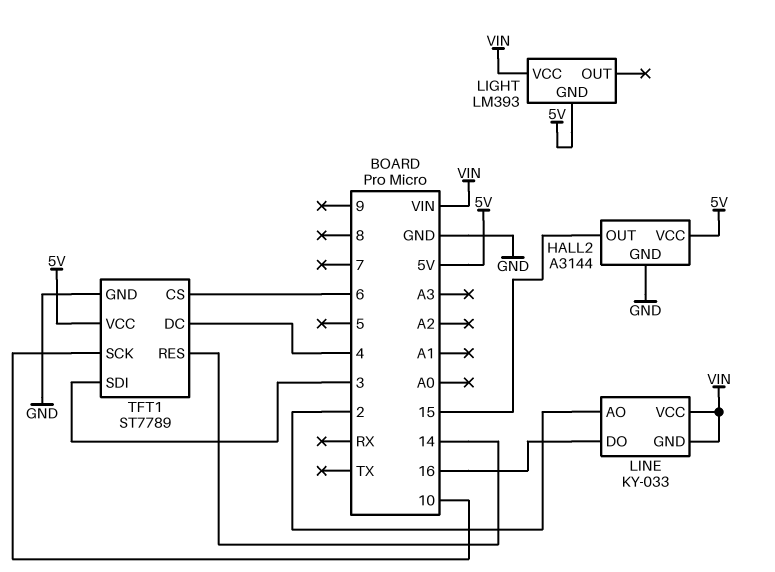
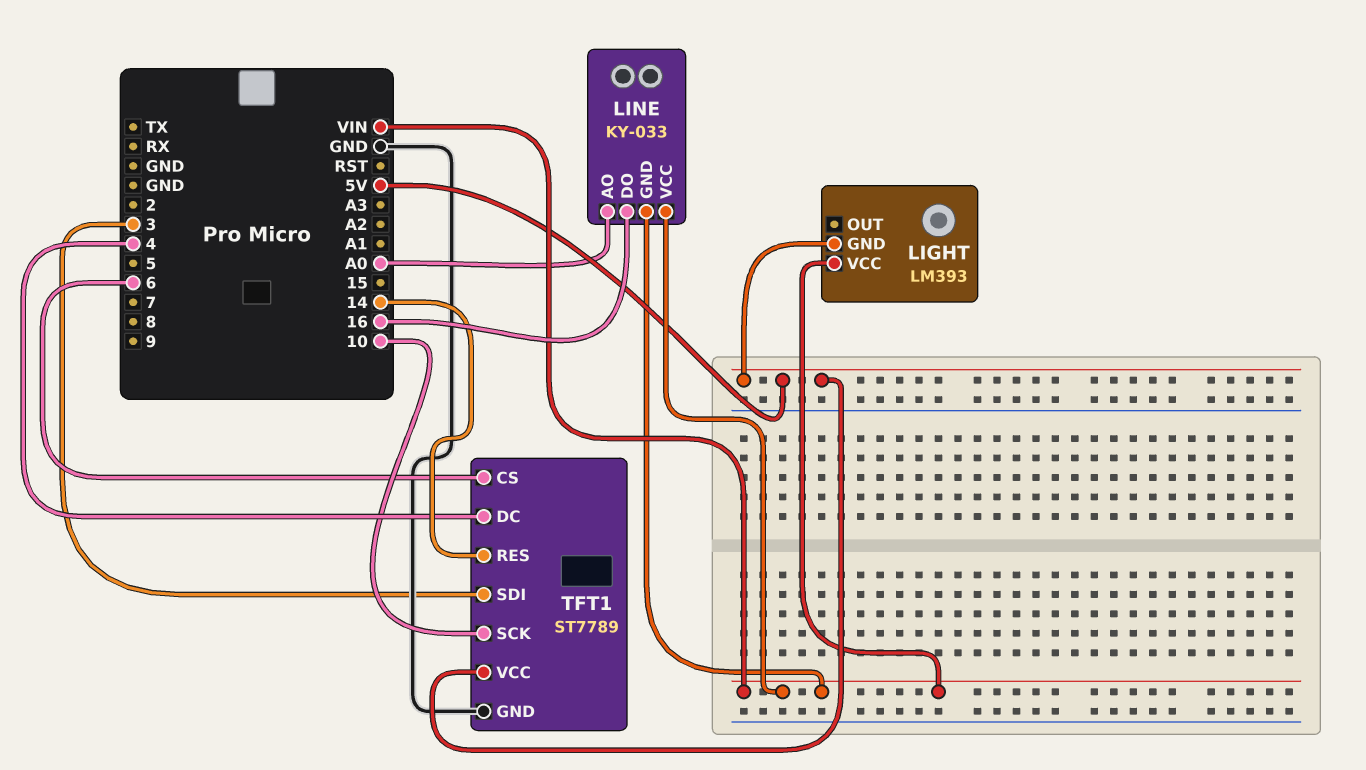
HALL2: A3144 -> none
HALL2 pin GND: GND -> none
HALL2 pin OUT: 15 -> none
HALL2 pin VCC: 5V -> none
LINE pin AO: 2 -> A0

